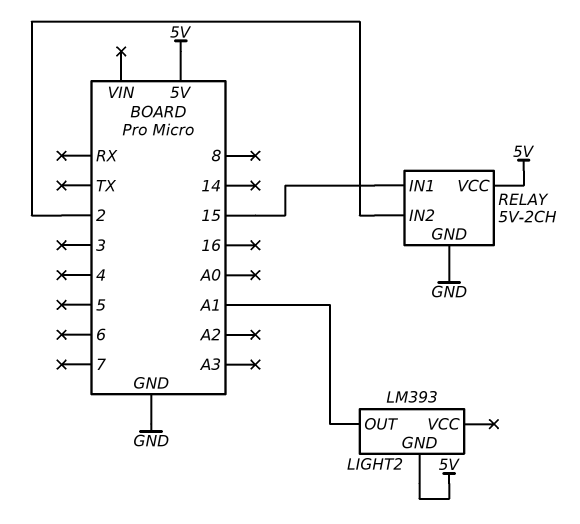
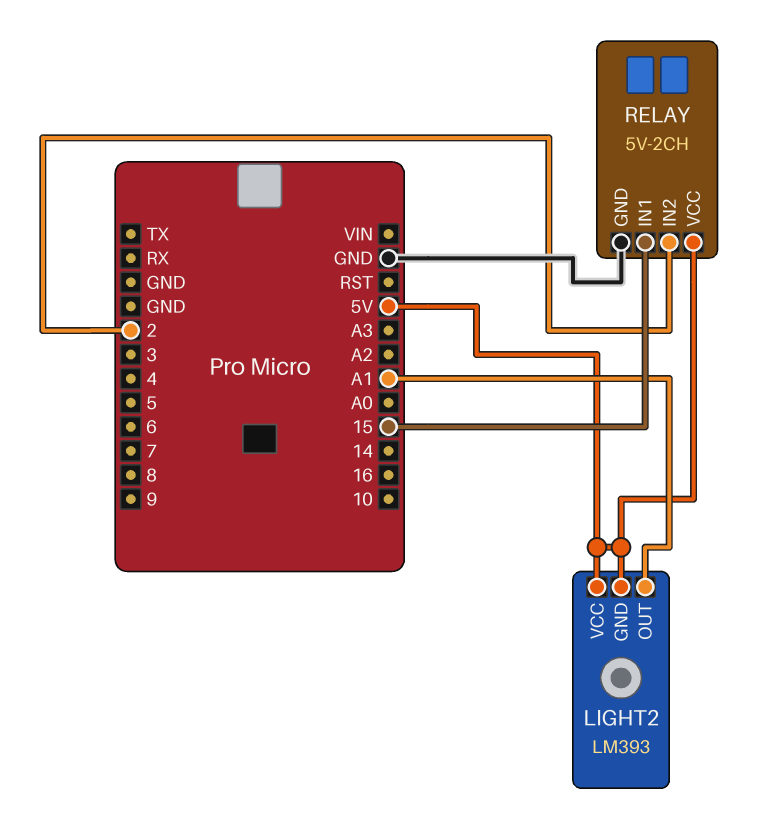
LIGHT2 pin VCC: none -> 5V

